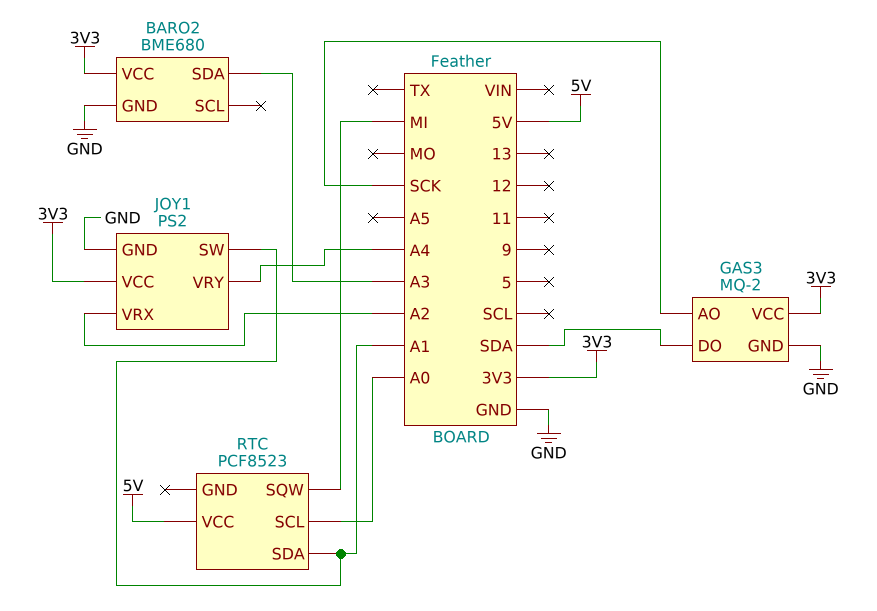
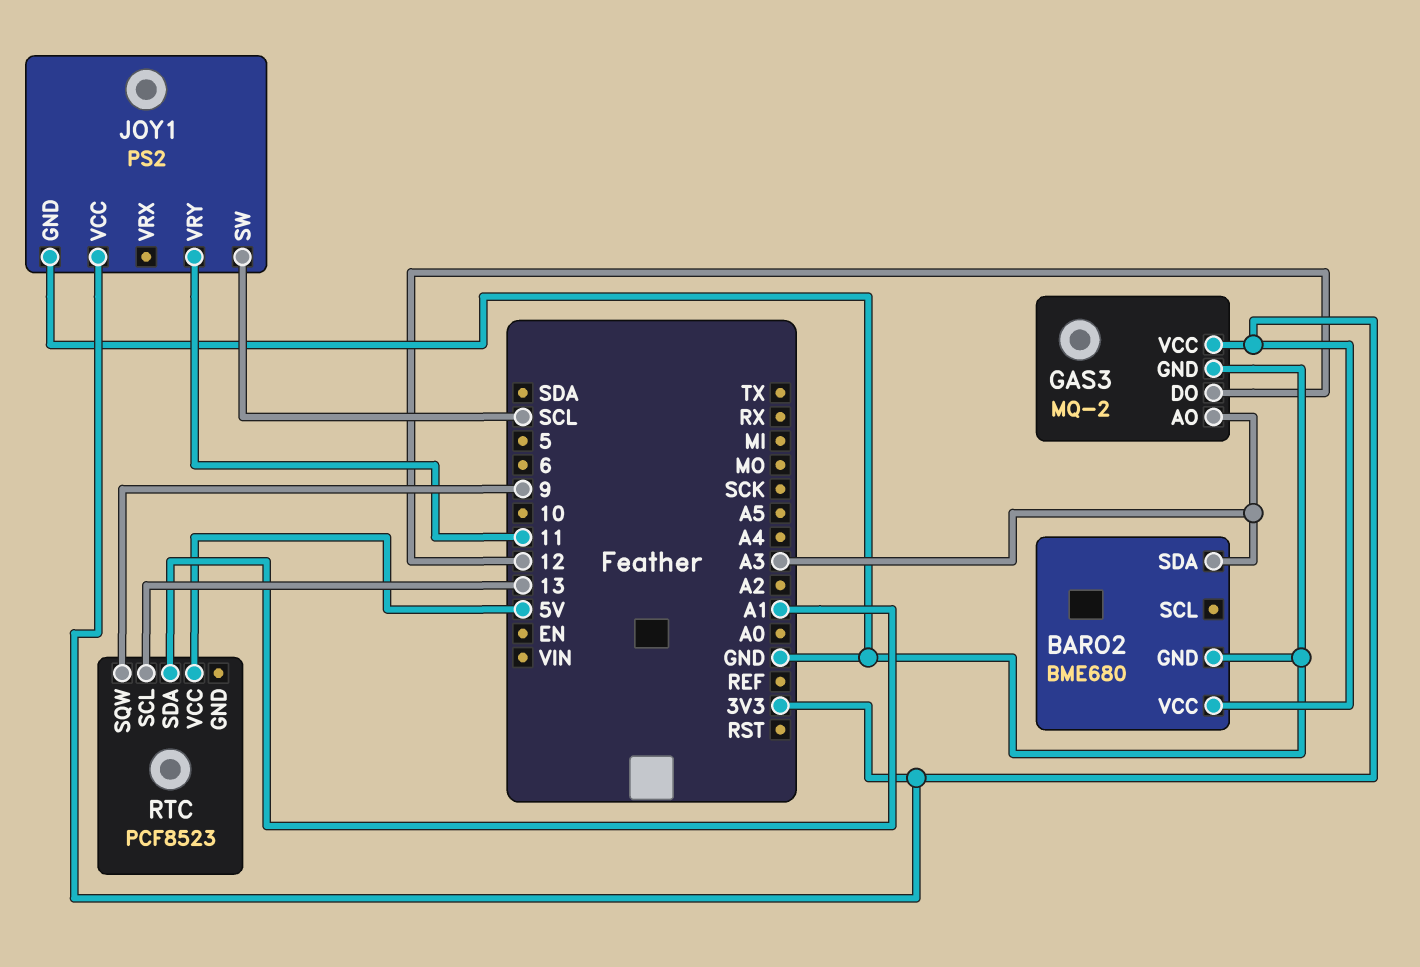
GAS3 pin AO: SCK -> A3
GAS3 pin DO: SDA -> 12
JOY1 pin SW: A1 -> SCL
JOY1 pin VRX: A2 -> none
JOY1 pin VRY: A4 -> 11
RTC pin SCL: A0 -> 13
RTC pin SQW: MI -> 9

